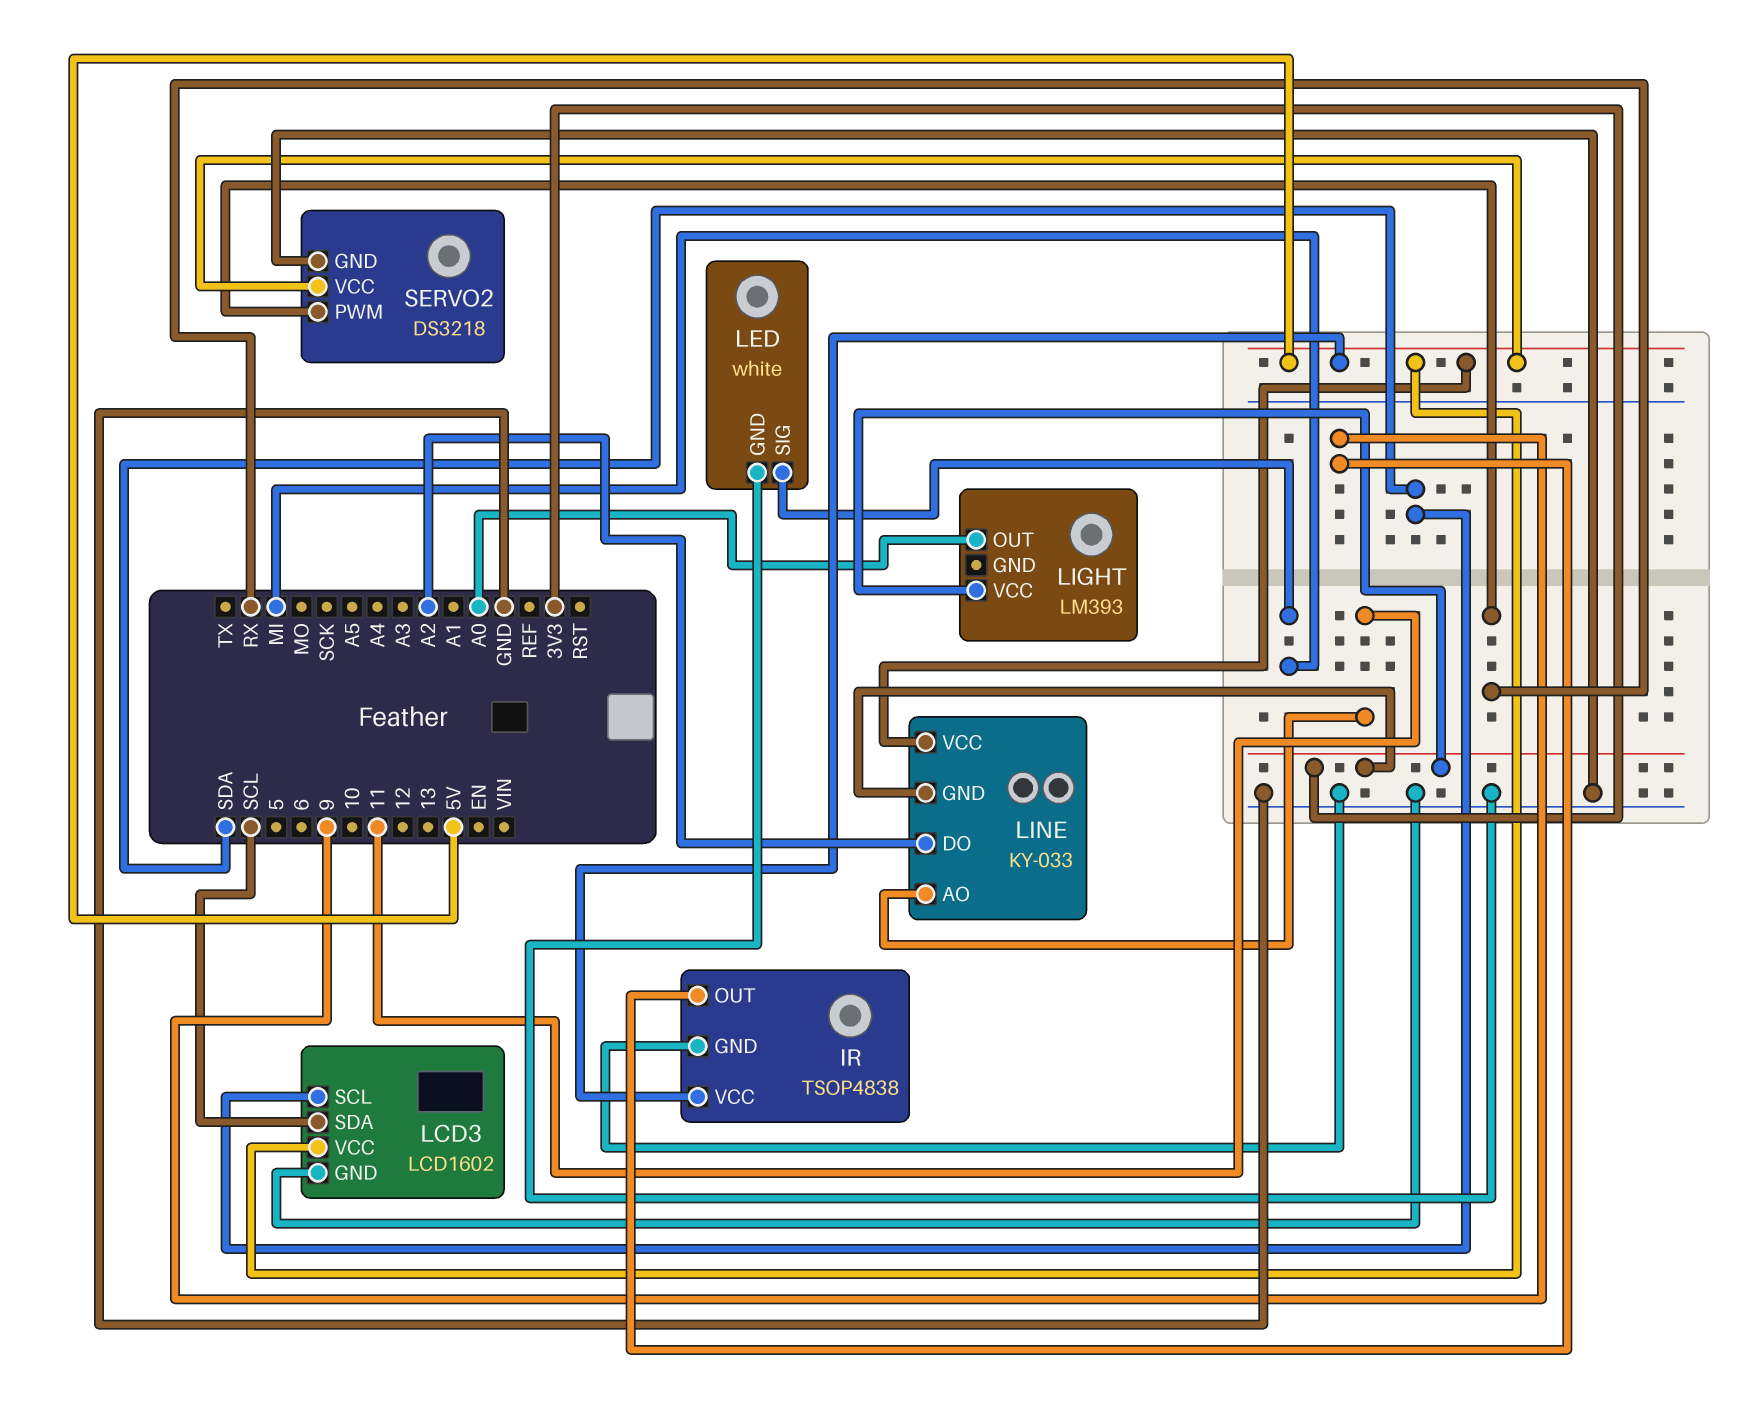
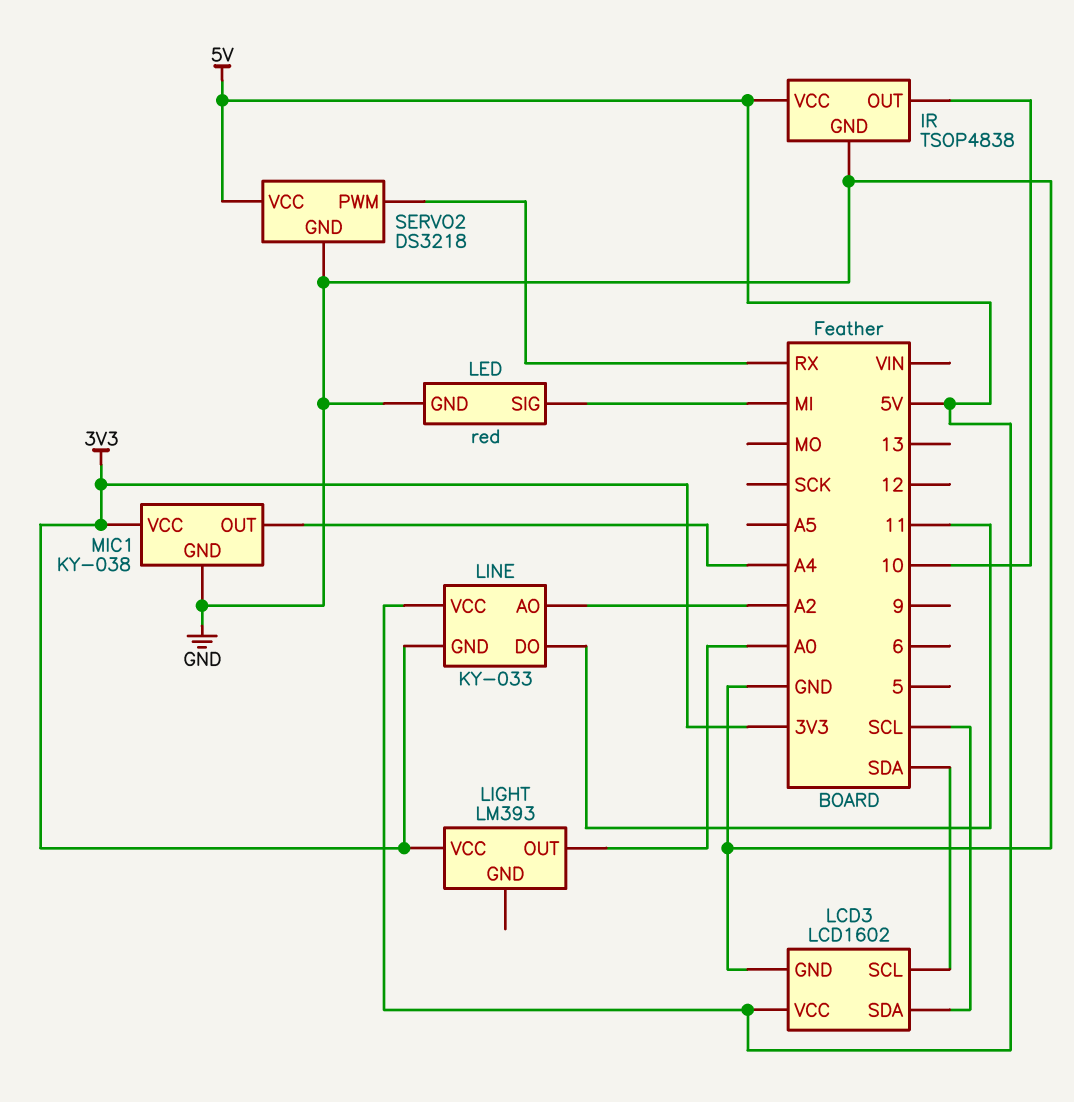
IR pin OUT: 9 -> 10
LED: white -> red
LINE pin AO: 11 -> A2
LINE pin DO: A2 -> 11
MIC1: none -> KY-038
MIC1 pin GND: none -> GND
MIC1 pin OUT: none -> A4
MIC1 pin VCC: none -> 3V3

